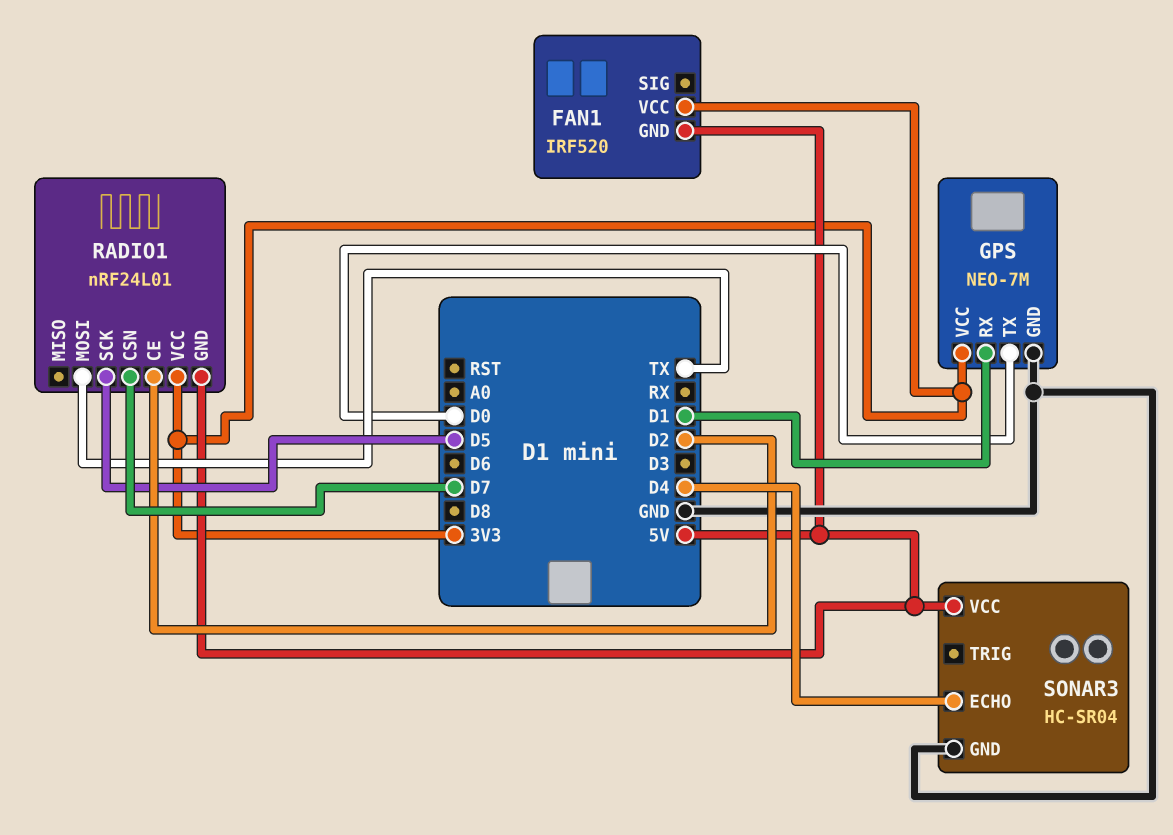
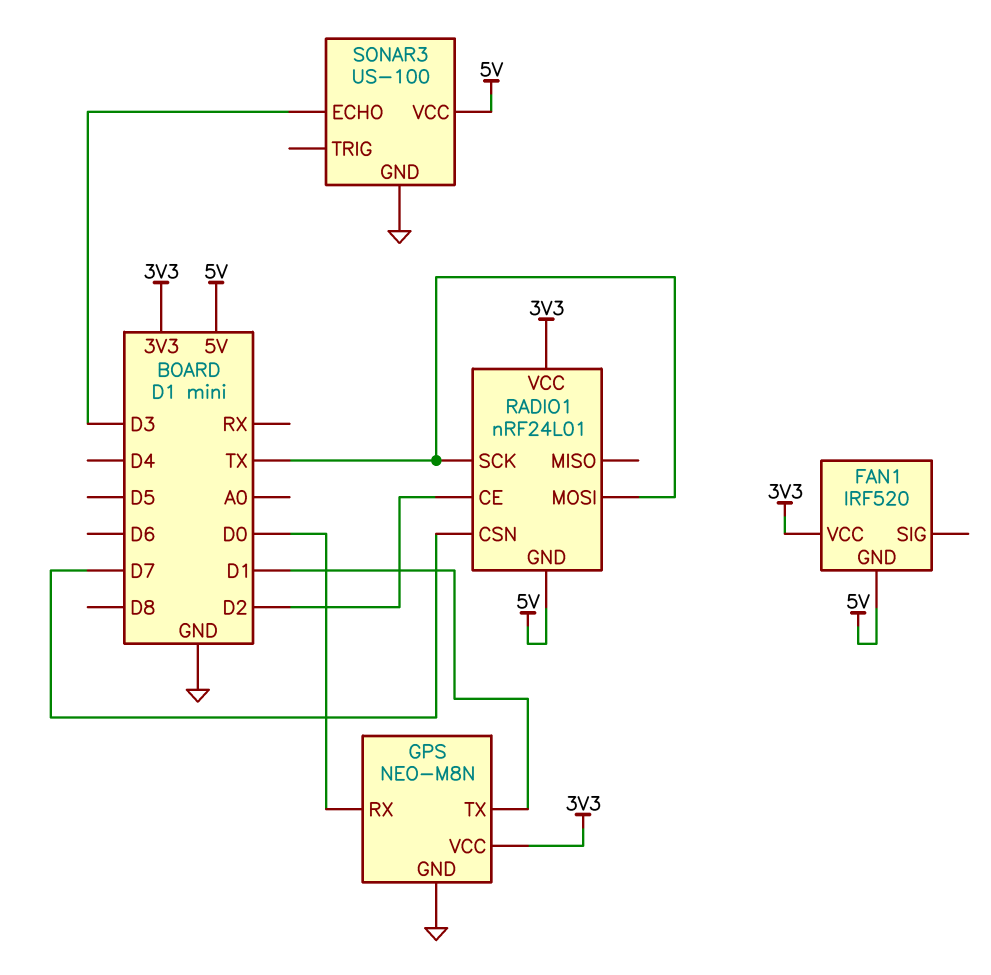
GPS: NEO-7M -> NEO-M8N
GPS pin RX: D1 -> D0
GPS pin TX: D0 -> D1
RADIO1 pin SCK: D5 -> TX
SONAR3: HC-SR04 -> US-100
SONAR3 pin ECHO: D4 -> D3

